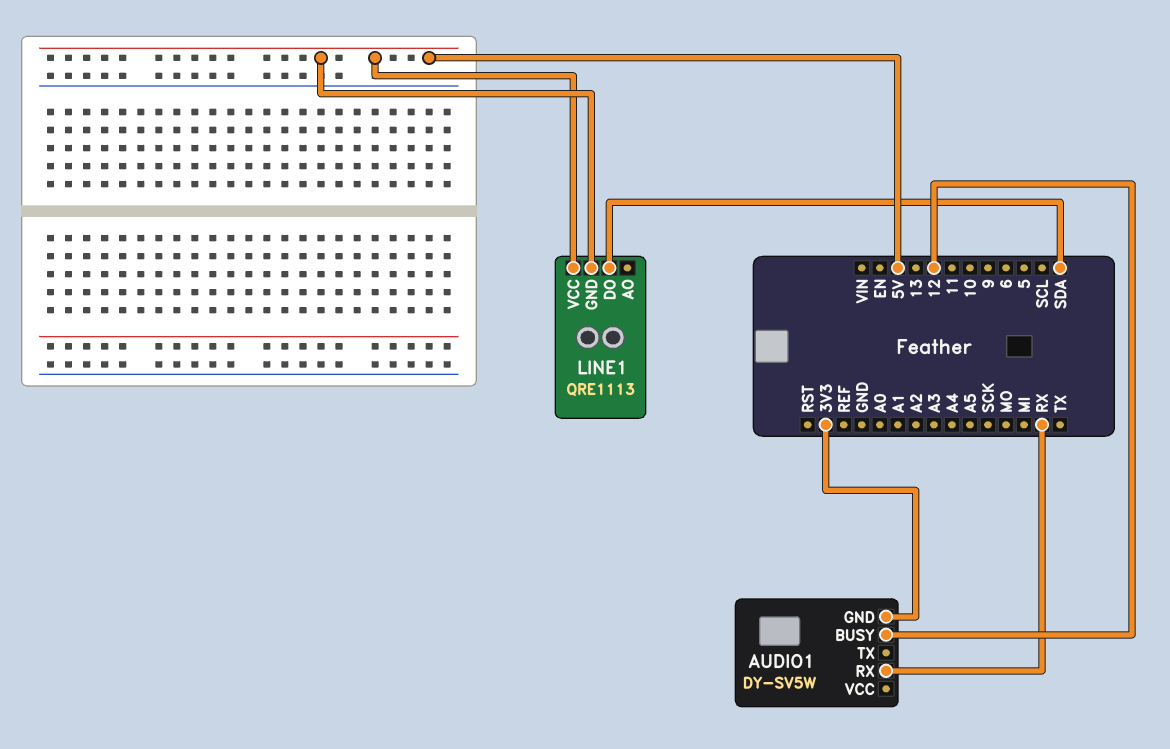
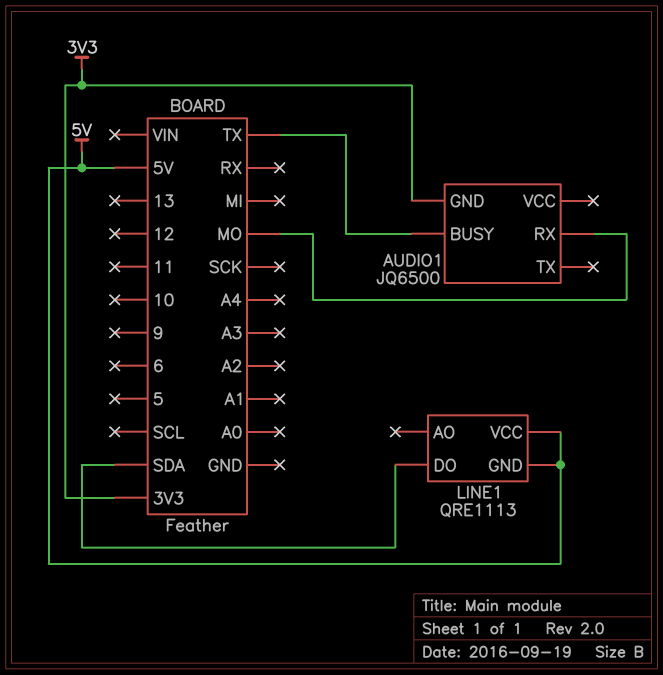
AUDIO1: DY-SV5W -> JQ6500
AUDIO1 pin BUSY: 12 -> TX
AUDIO1 pin RX: RX -> MO

